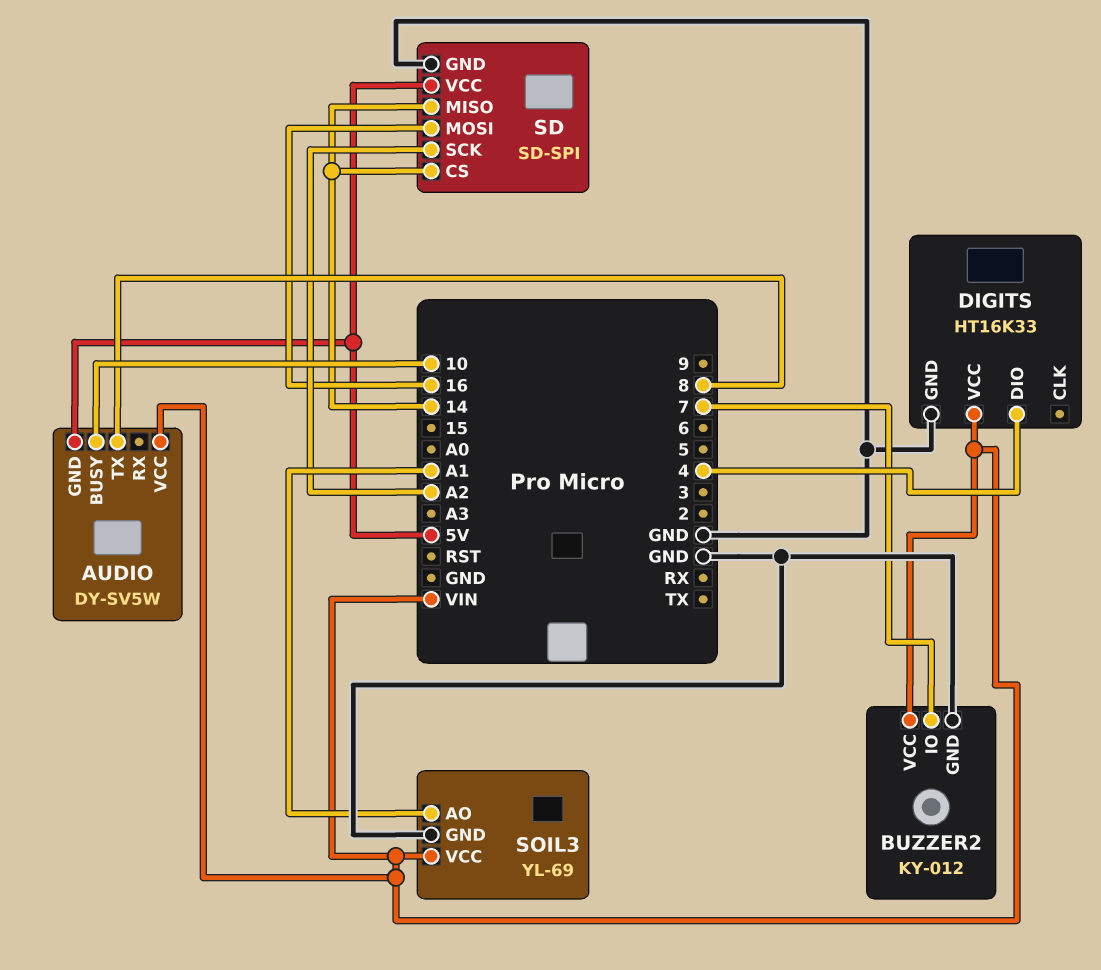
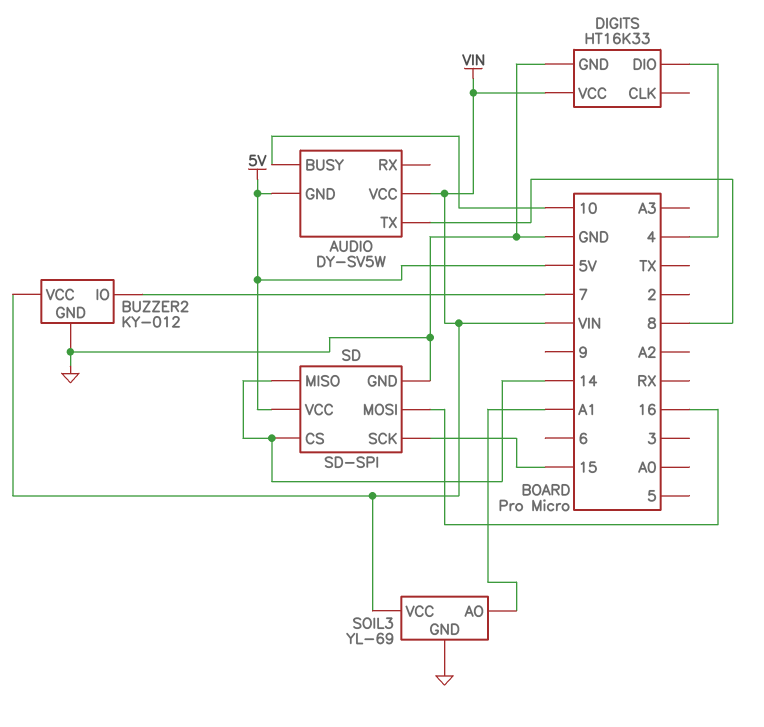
SD pin SCK: A2 -> 15

